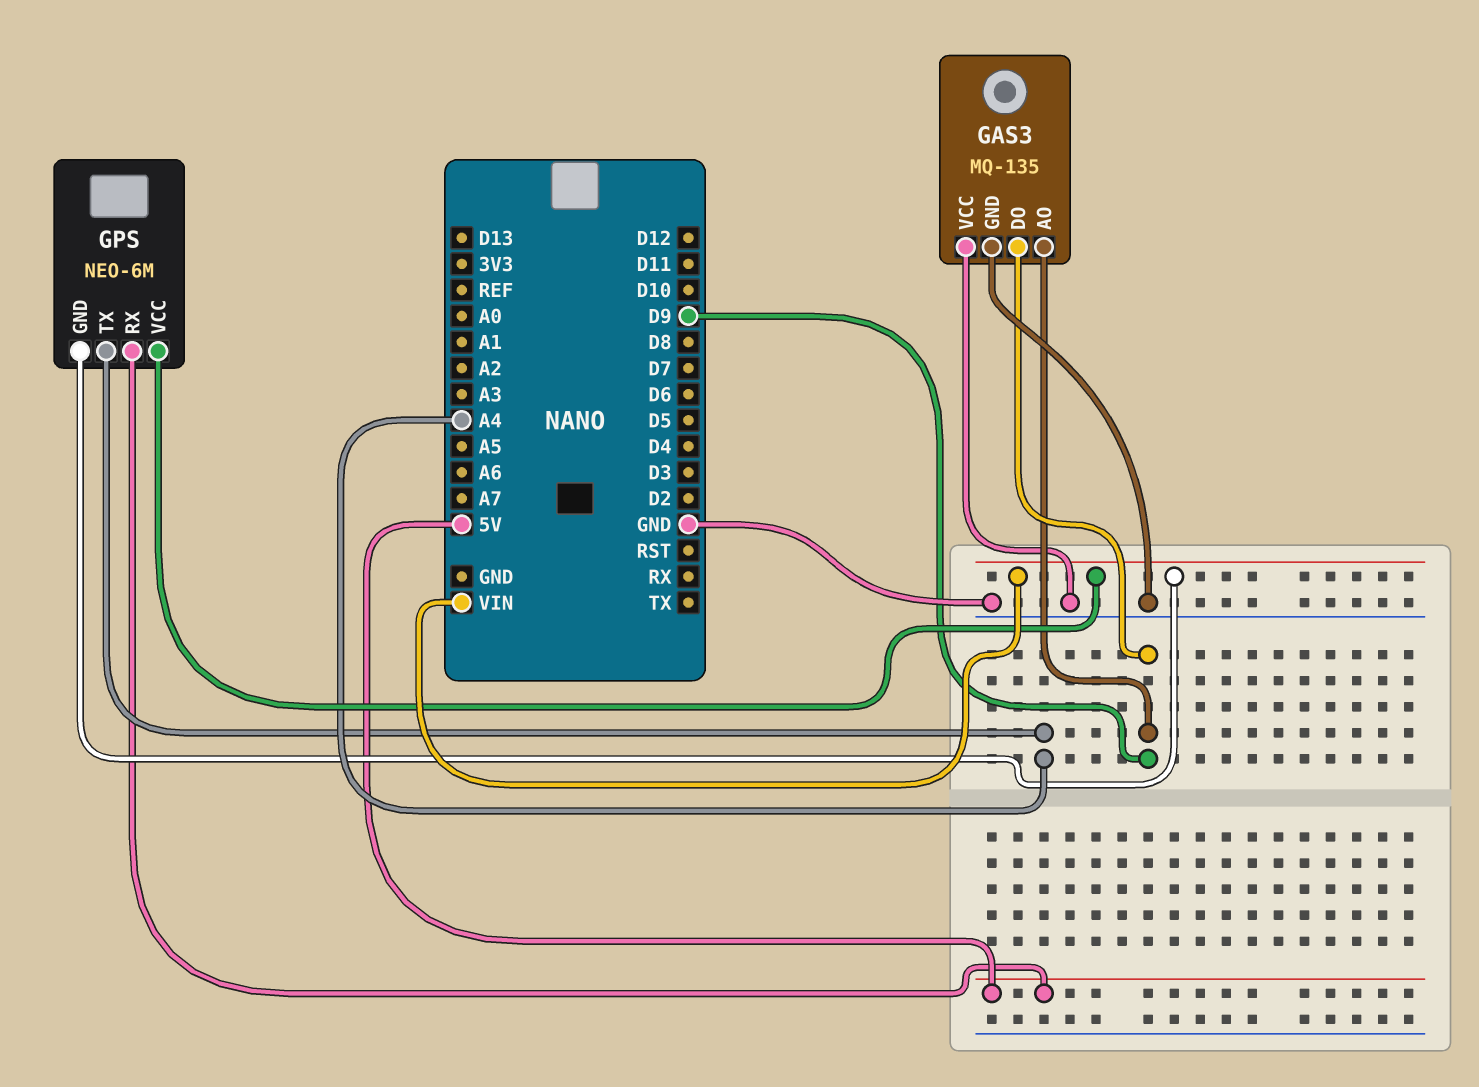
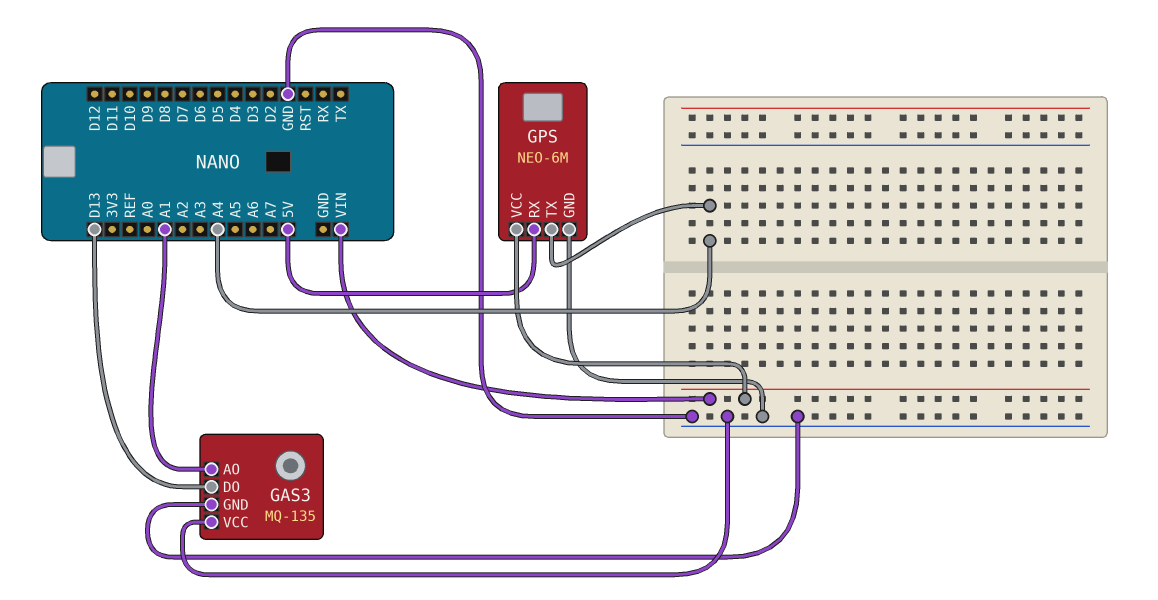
GAS3 pin AO: D9 -> A1
GAS3 pin DO: D9 -> D13
GPS pin GND: VIN -> GND

